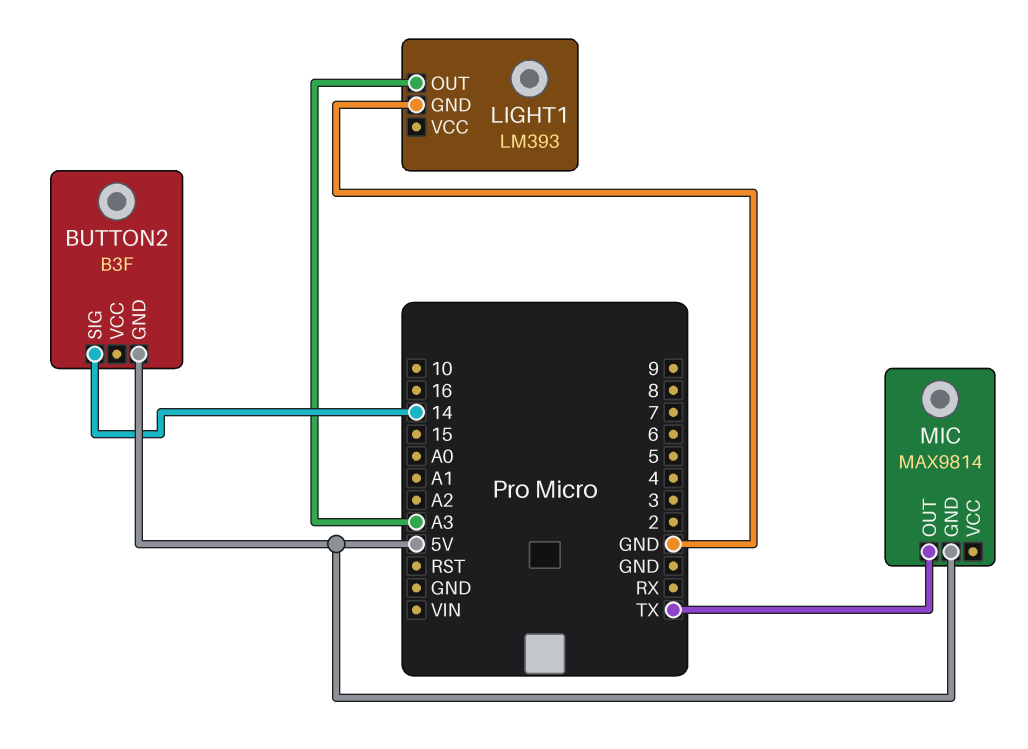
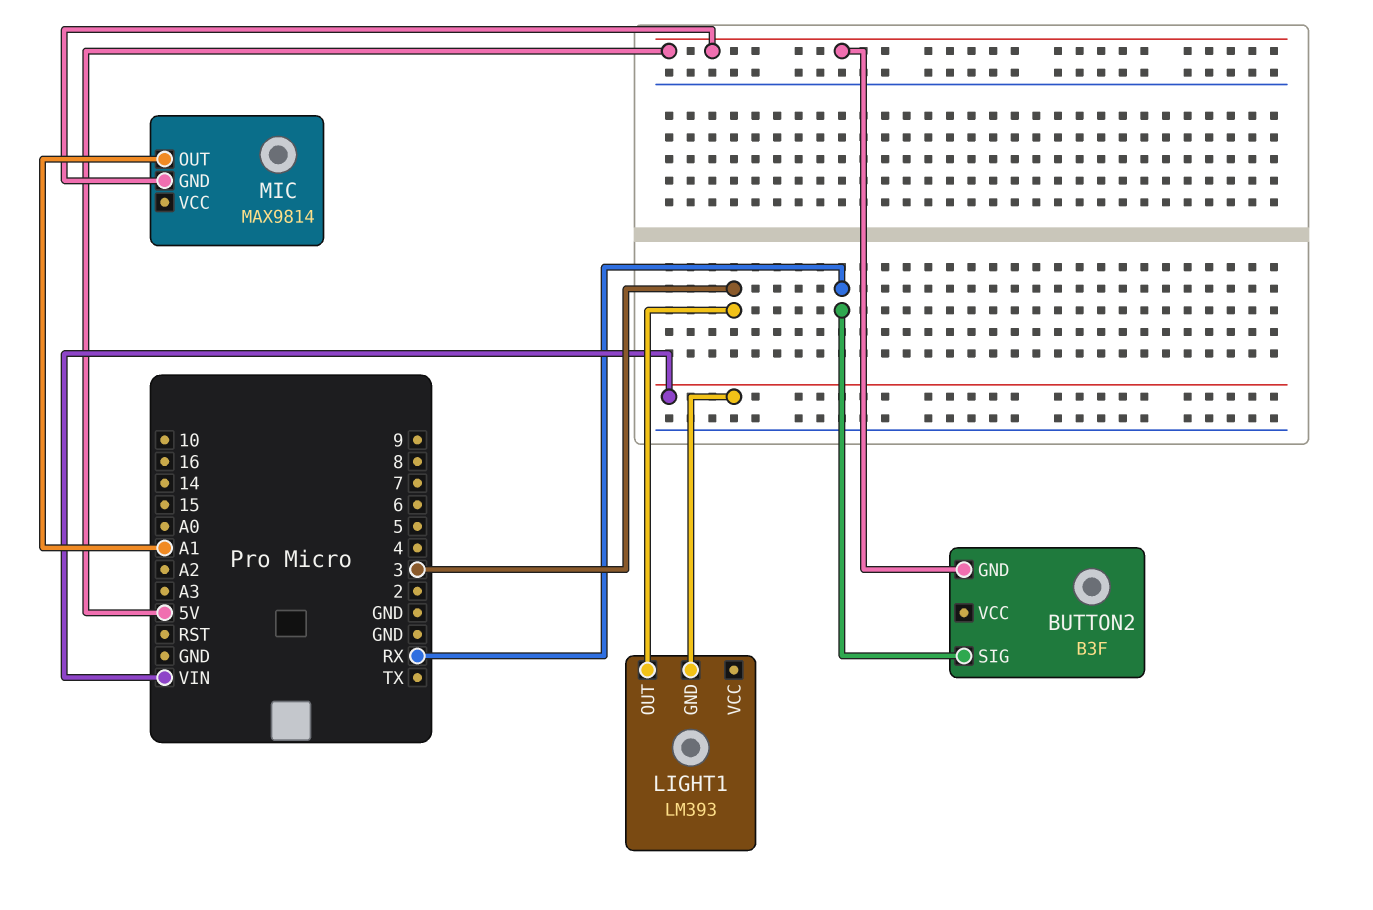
BUTTON2 pin SIG: 14 -> RX
LIGHT1 pin GND: GND -> VIN
LIGHT1 pin OUT: A3 -> 3
MIC pin OUT: TX -> A1

